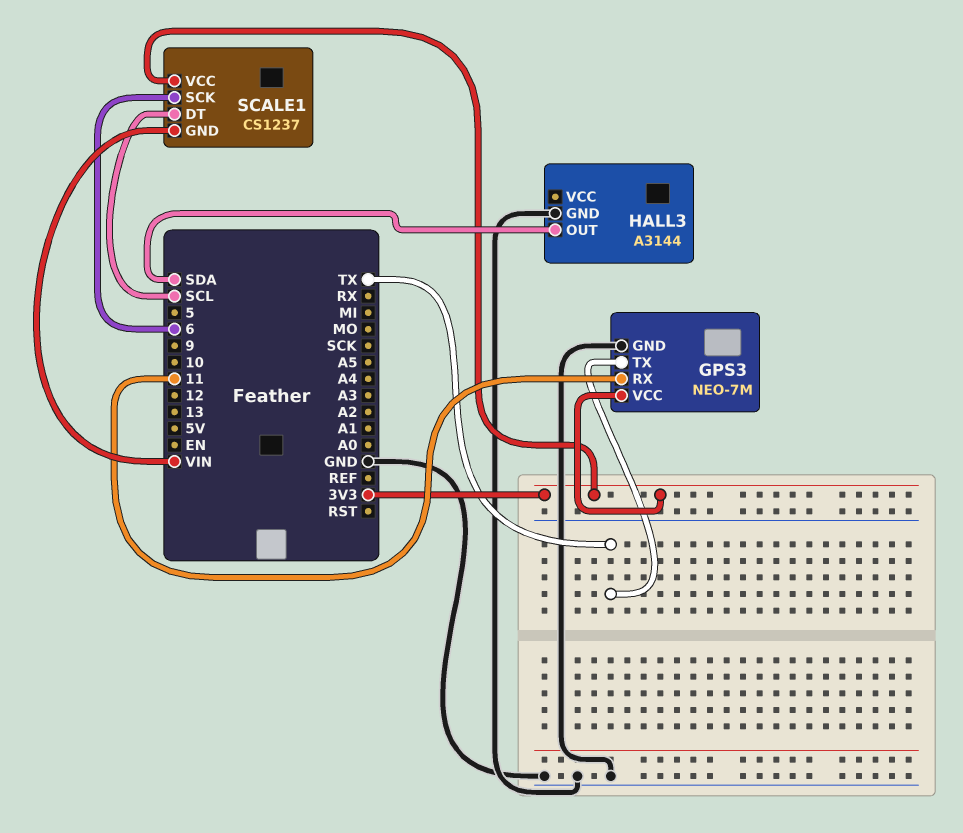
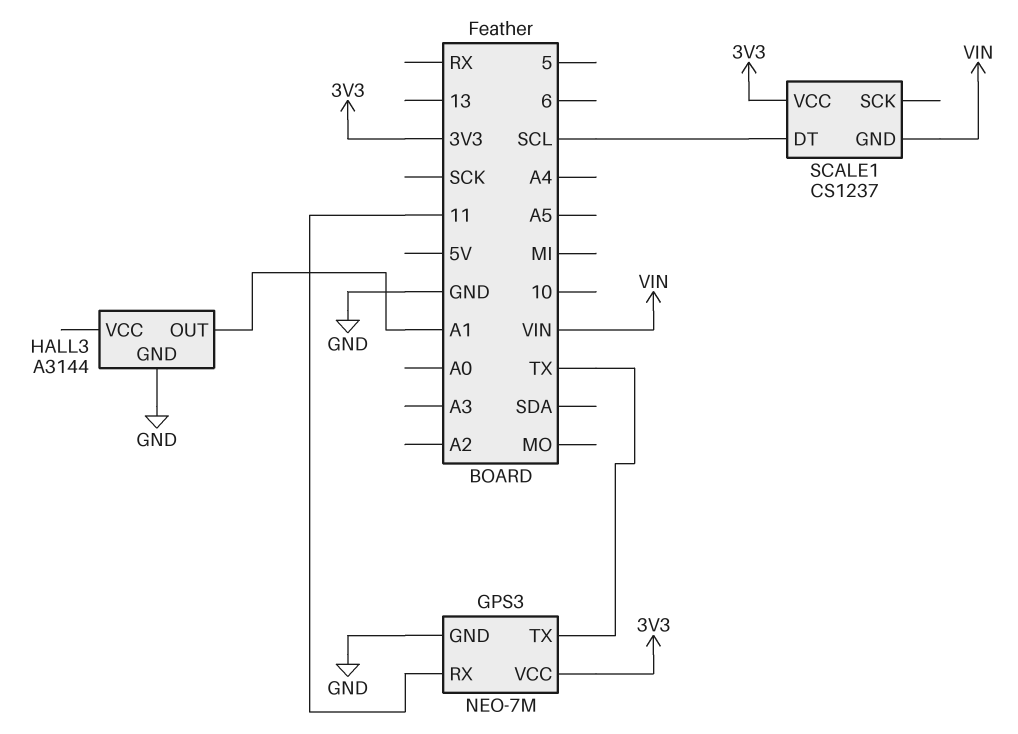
HALL3 pin OUT: SDA -> A1
SCALE1 pin SCK: 6 -> none

